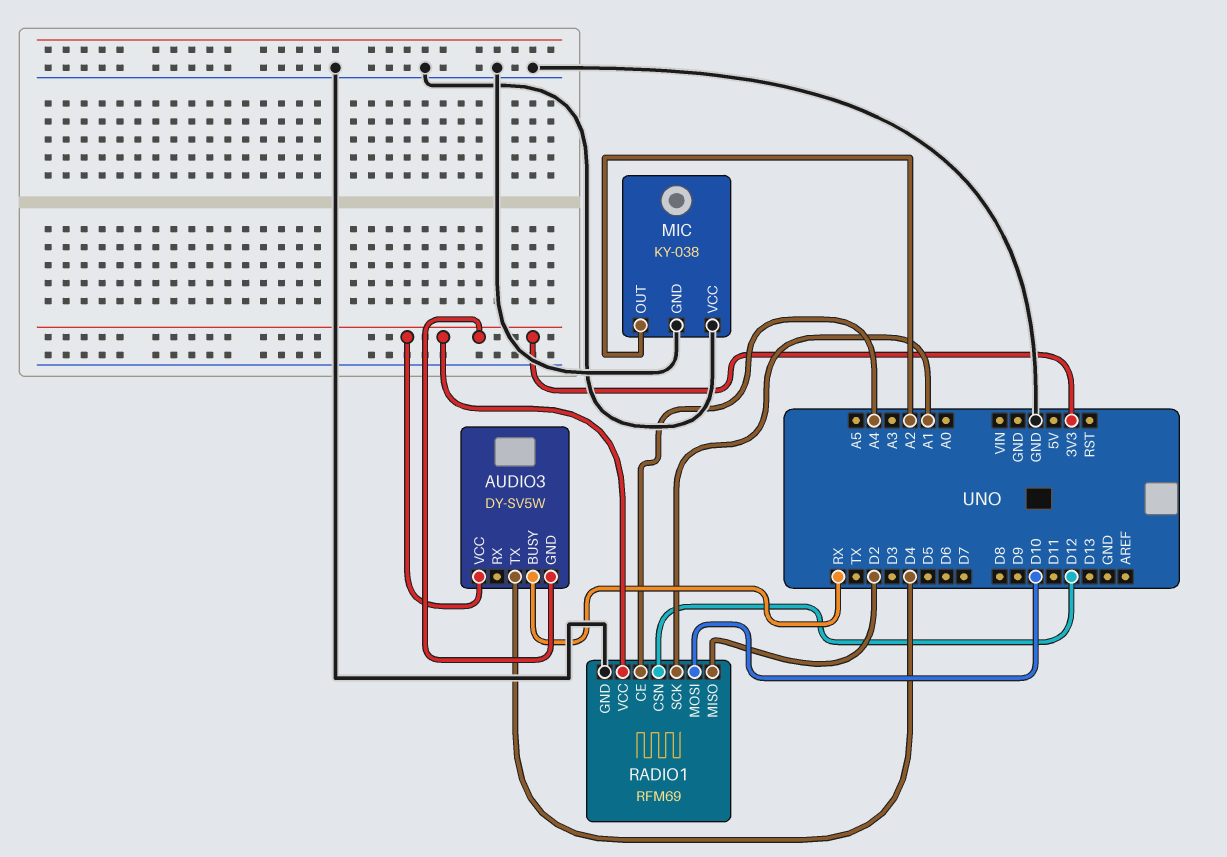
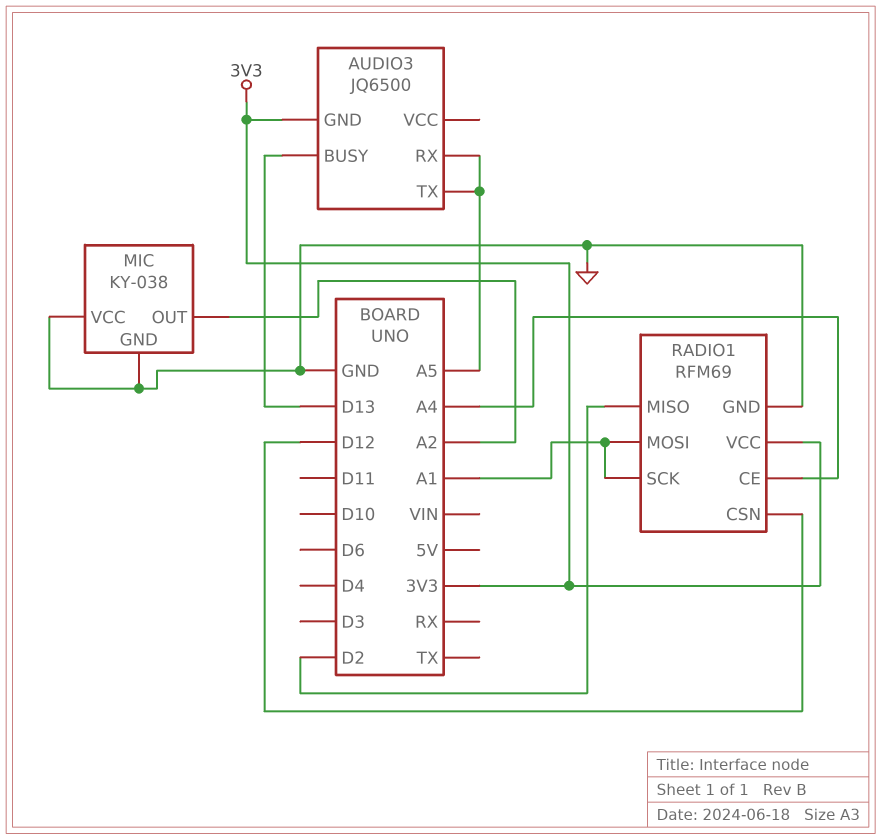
AUDIO3: DY-SV5W -> JQ6500
AUDIO3 pin BUSY: RX -> D13
AUDIO3 pin RX: none -> A5
AUDIO3 pin TX: D4 -> A5
AUDIO3 pin VCC: 3V3 -> none
RADIO1 pin MOSI: D10 -> A1

